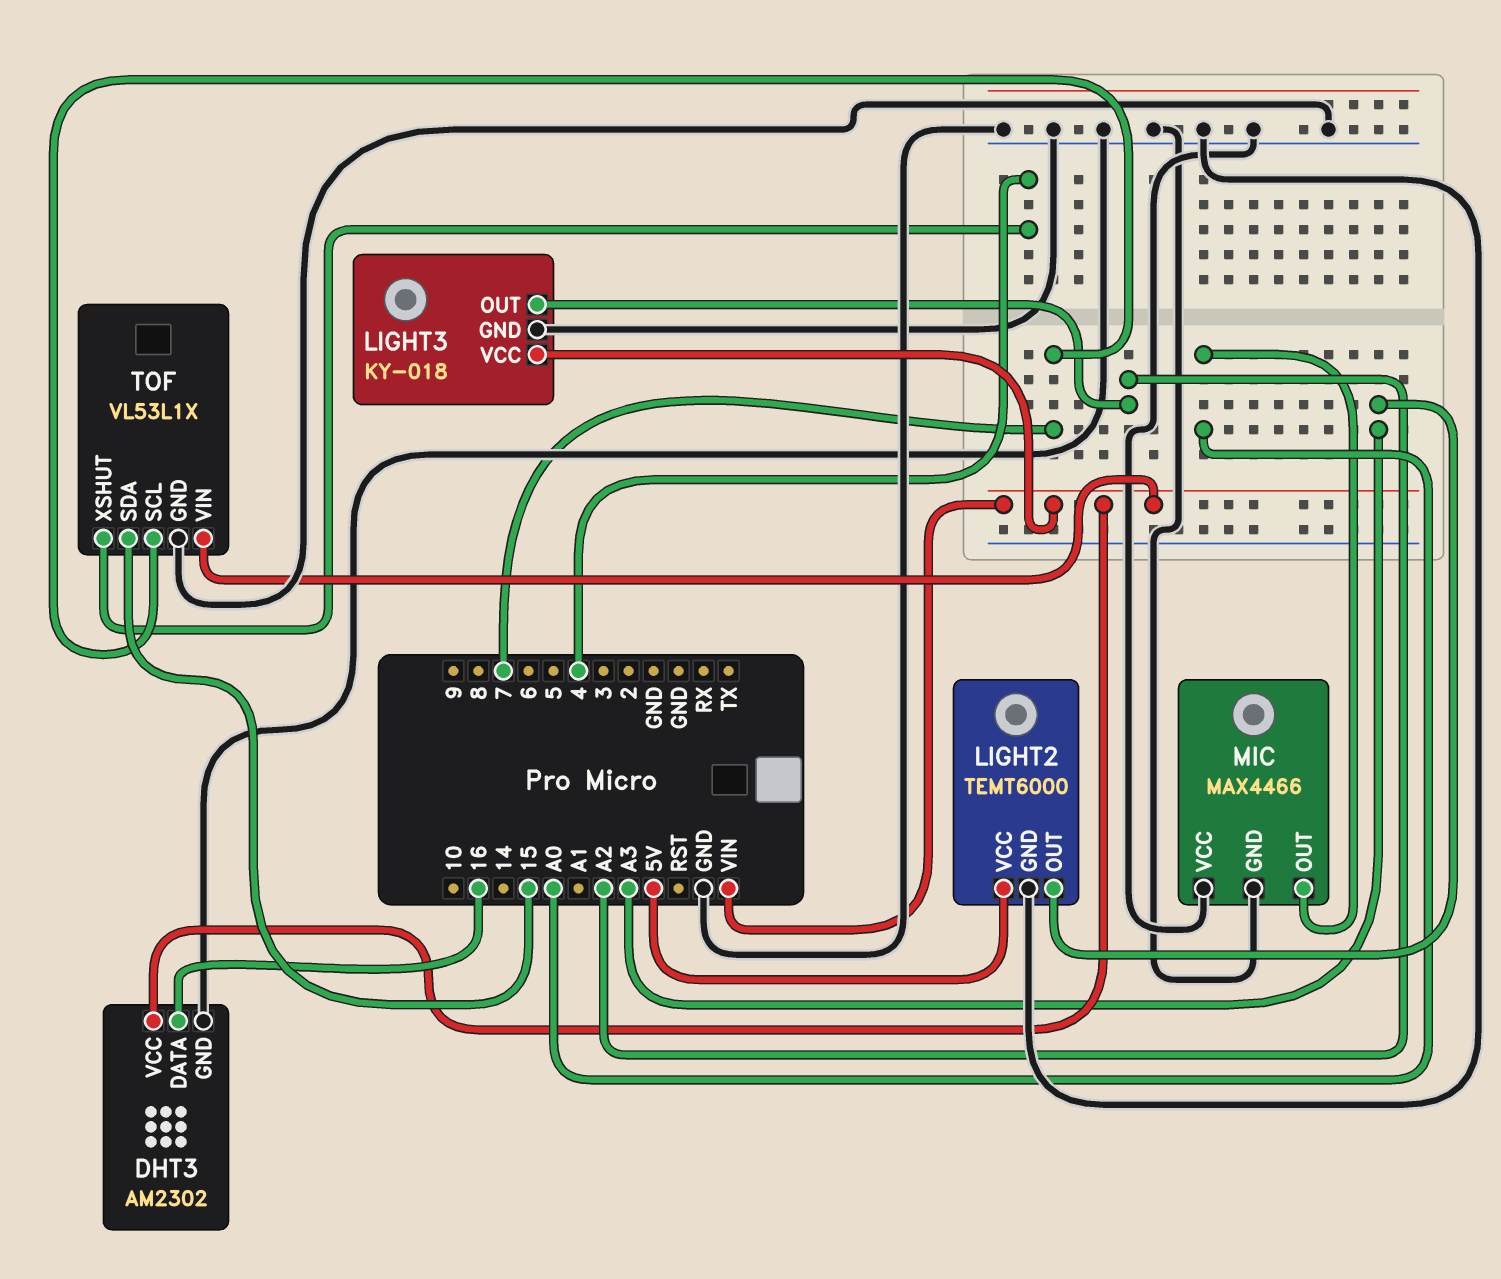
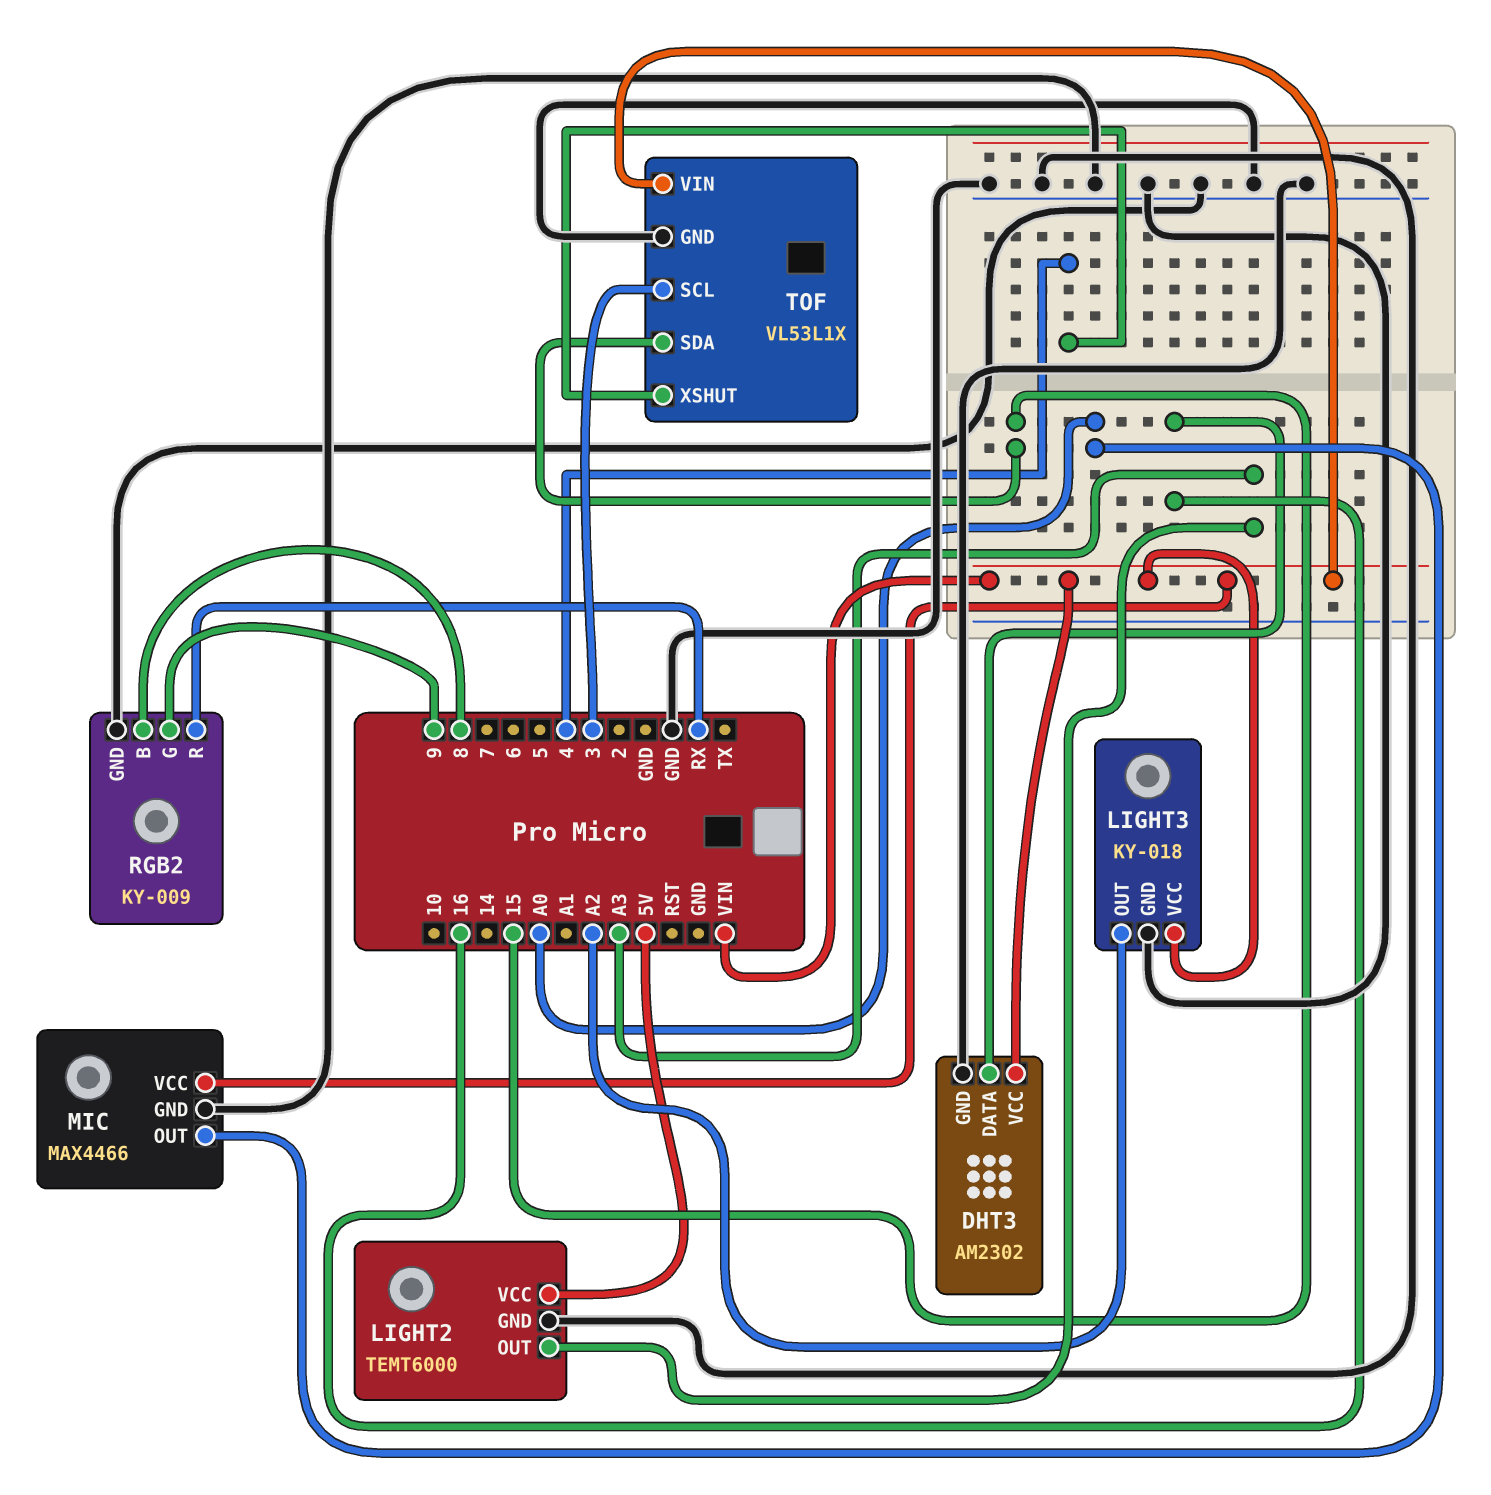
MIC pin VCC: GND -> VIN
RGB2: none -> KY-009
RGB2 pin B: none -> 8
RGB2 pin G: none -> 9
RGB2 pin GND: none -> GND
RGB2 pin R: none -> RX
TOF pin SCL: 7 -> 3

